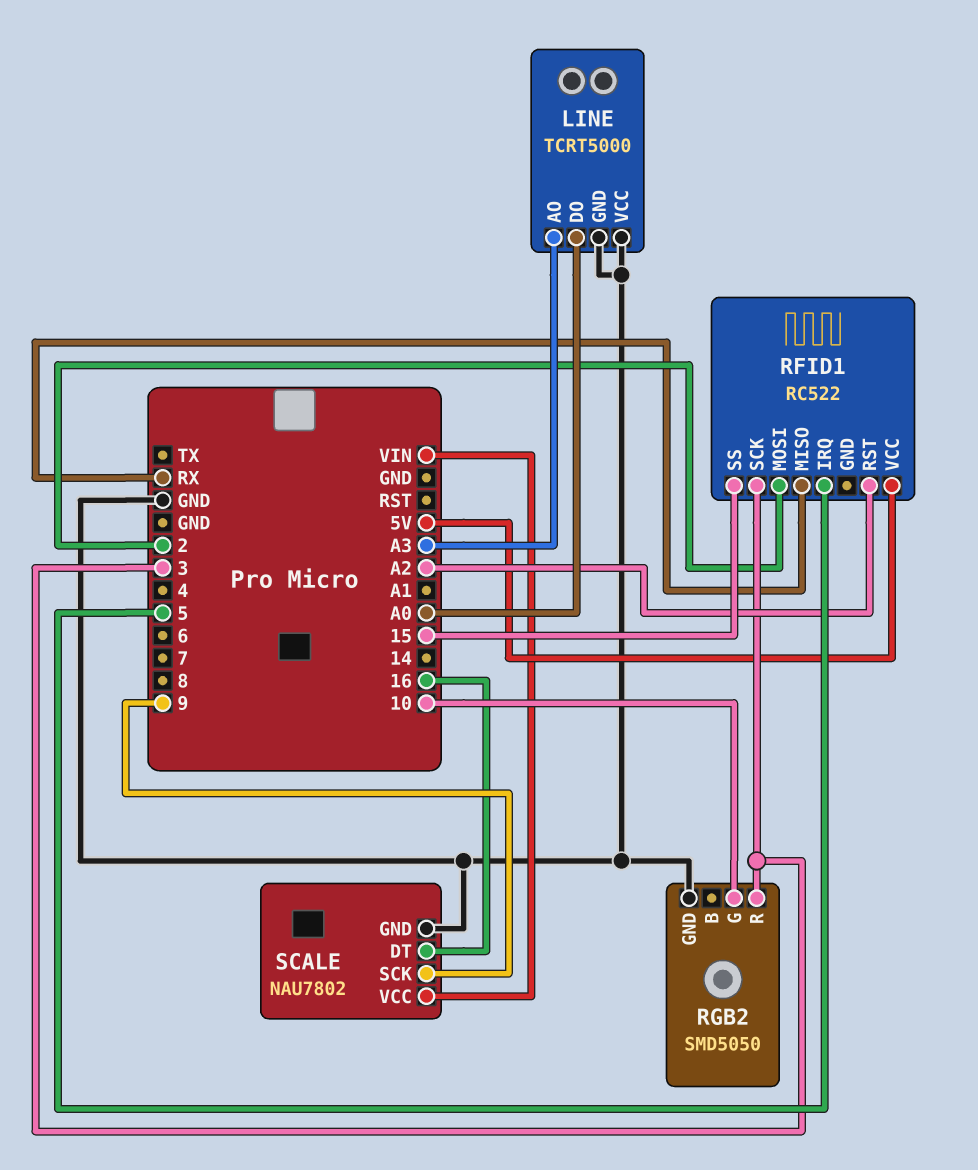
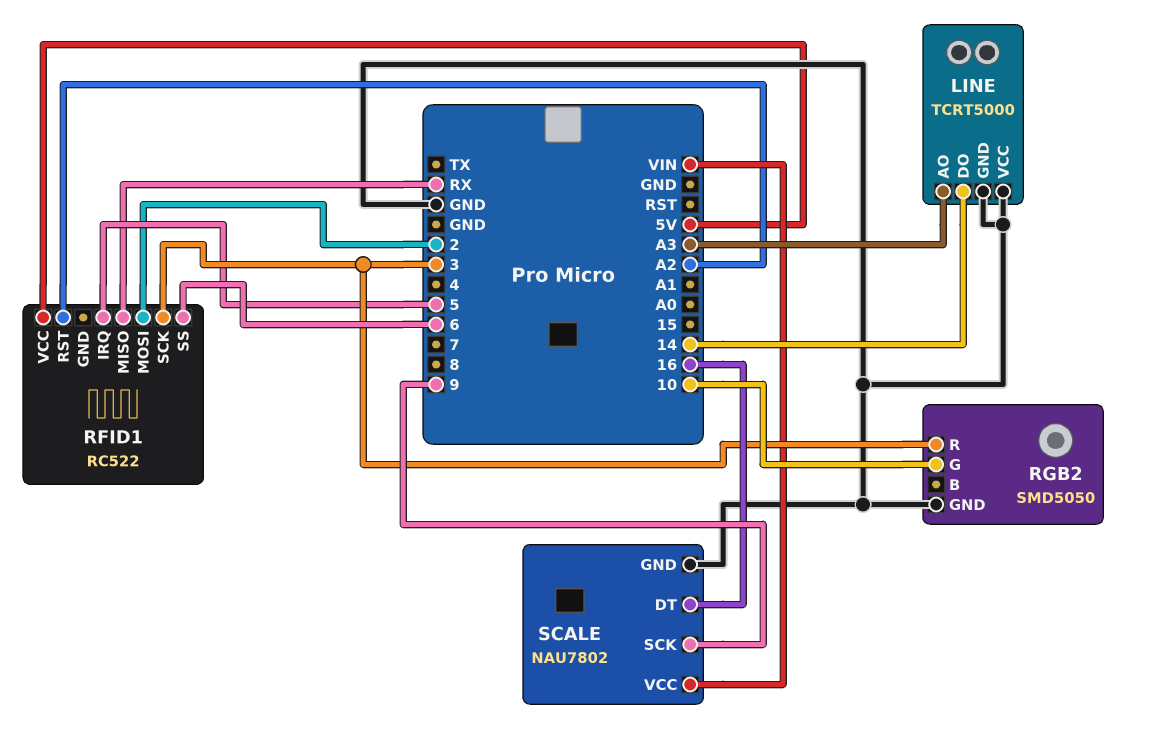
LINE pin DO: A0 -> 14
RFID1 pin SS: 15 -> 6

